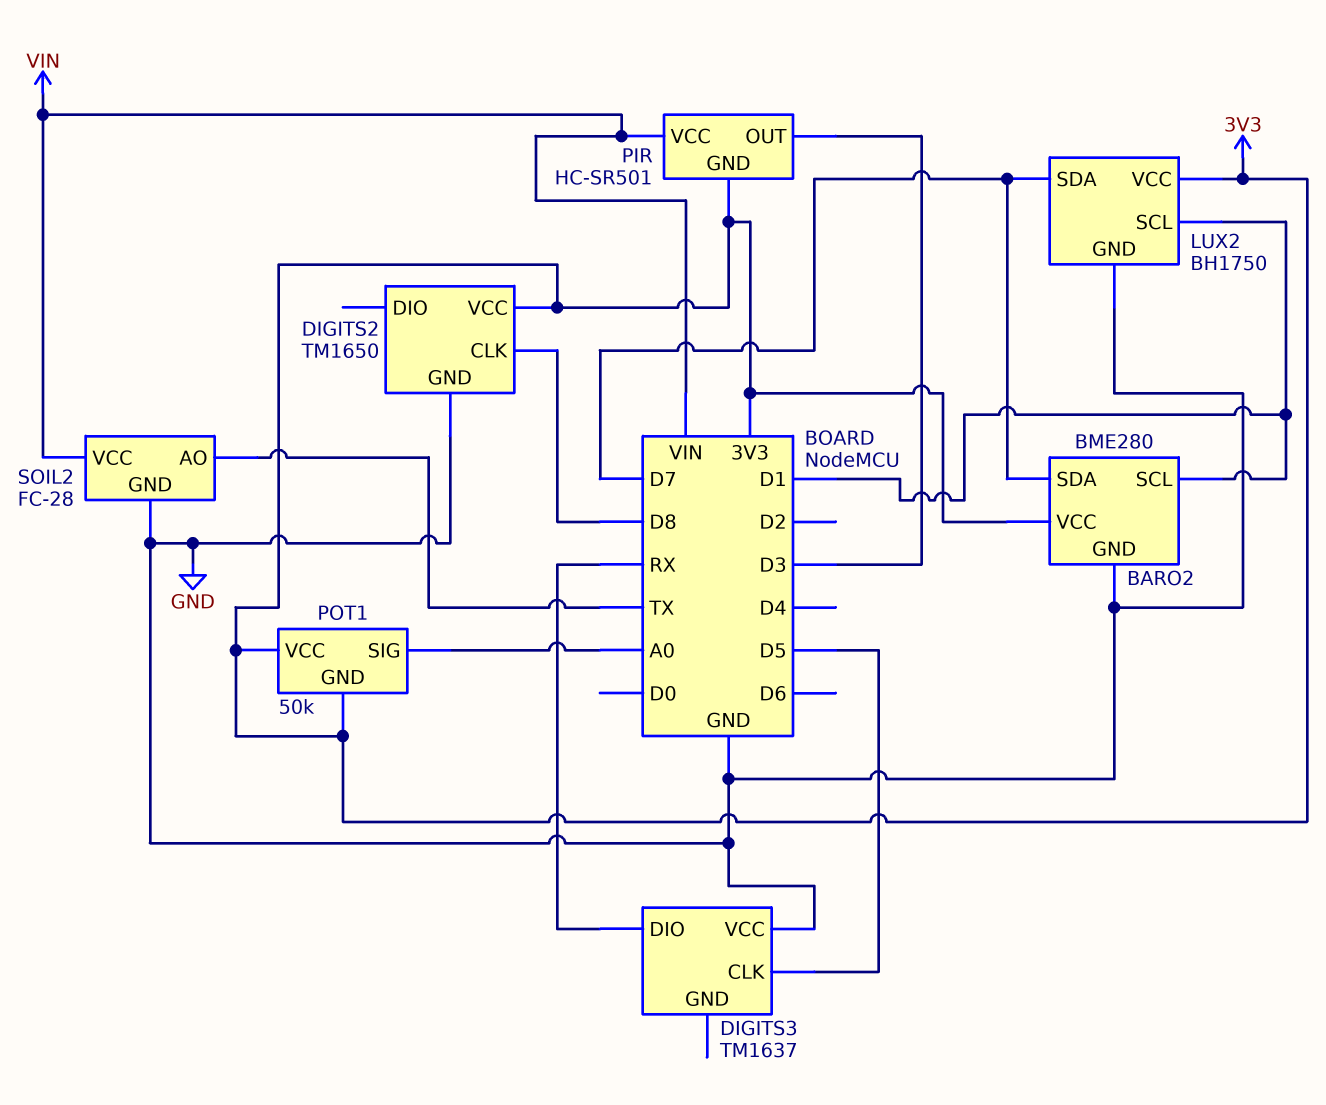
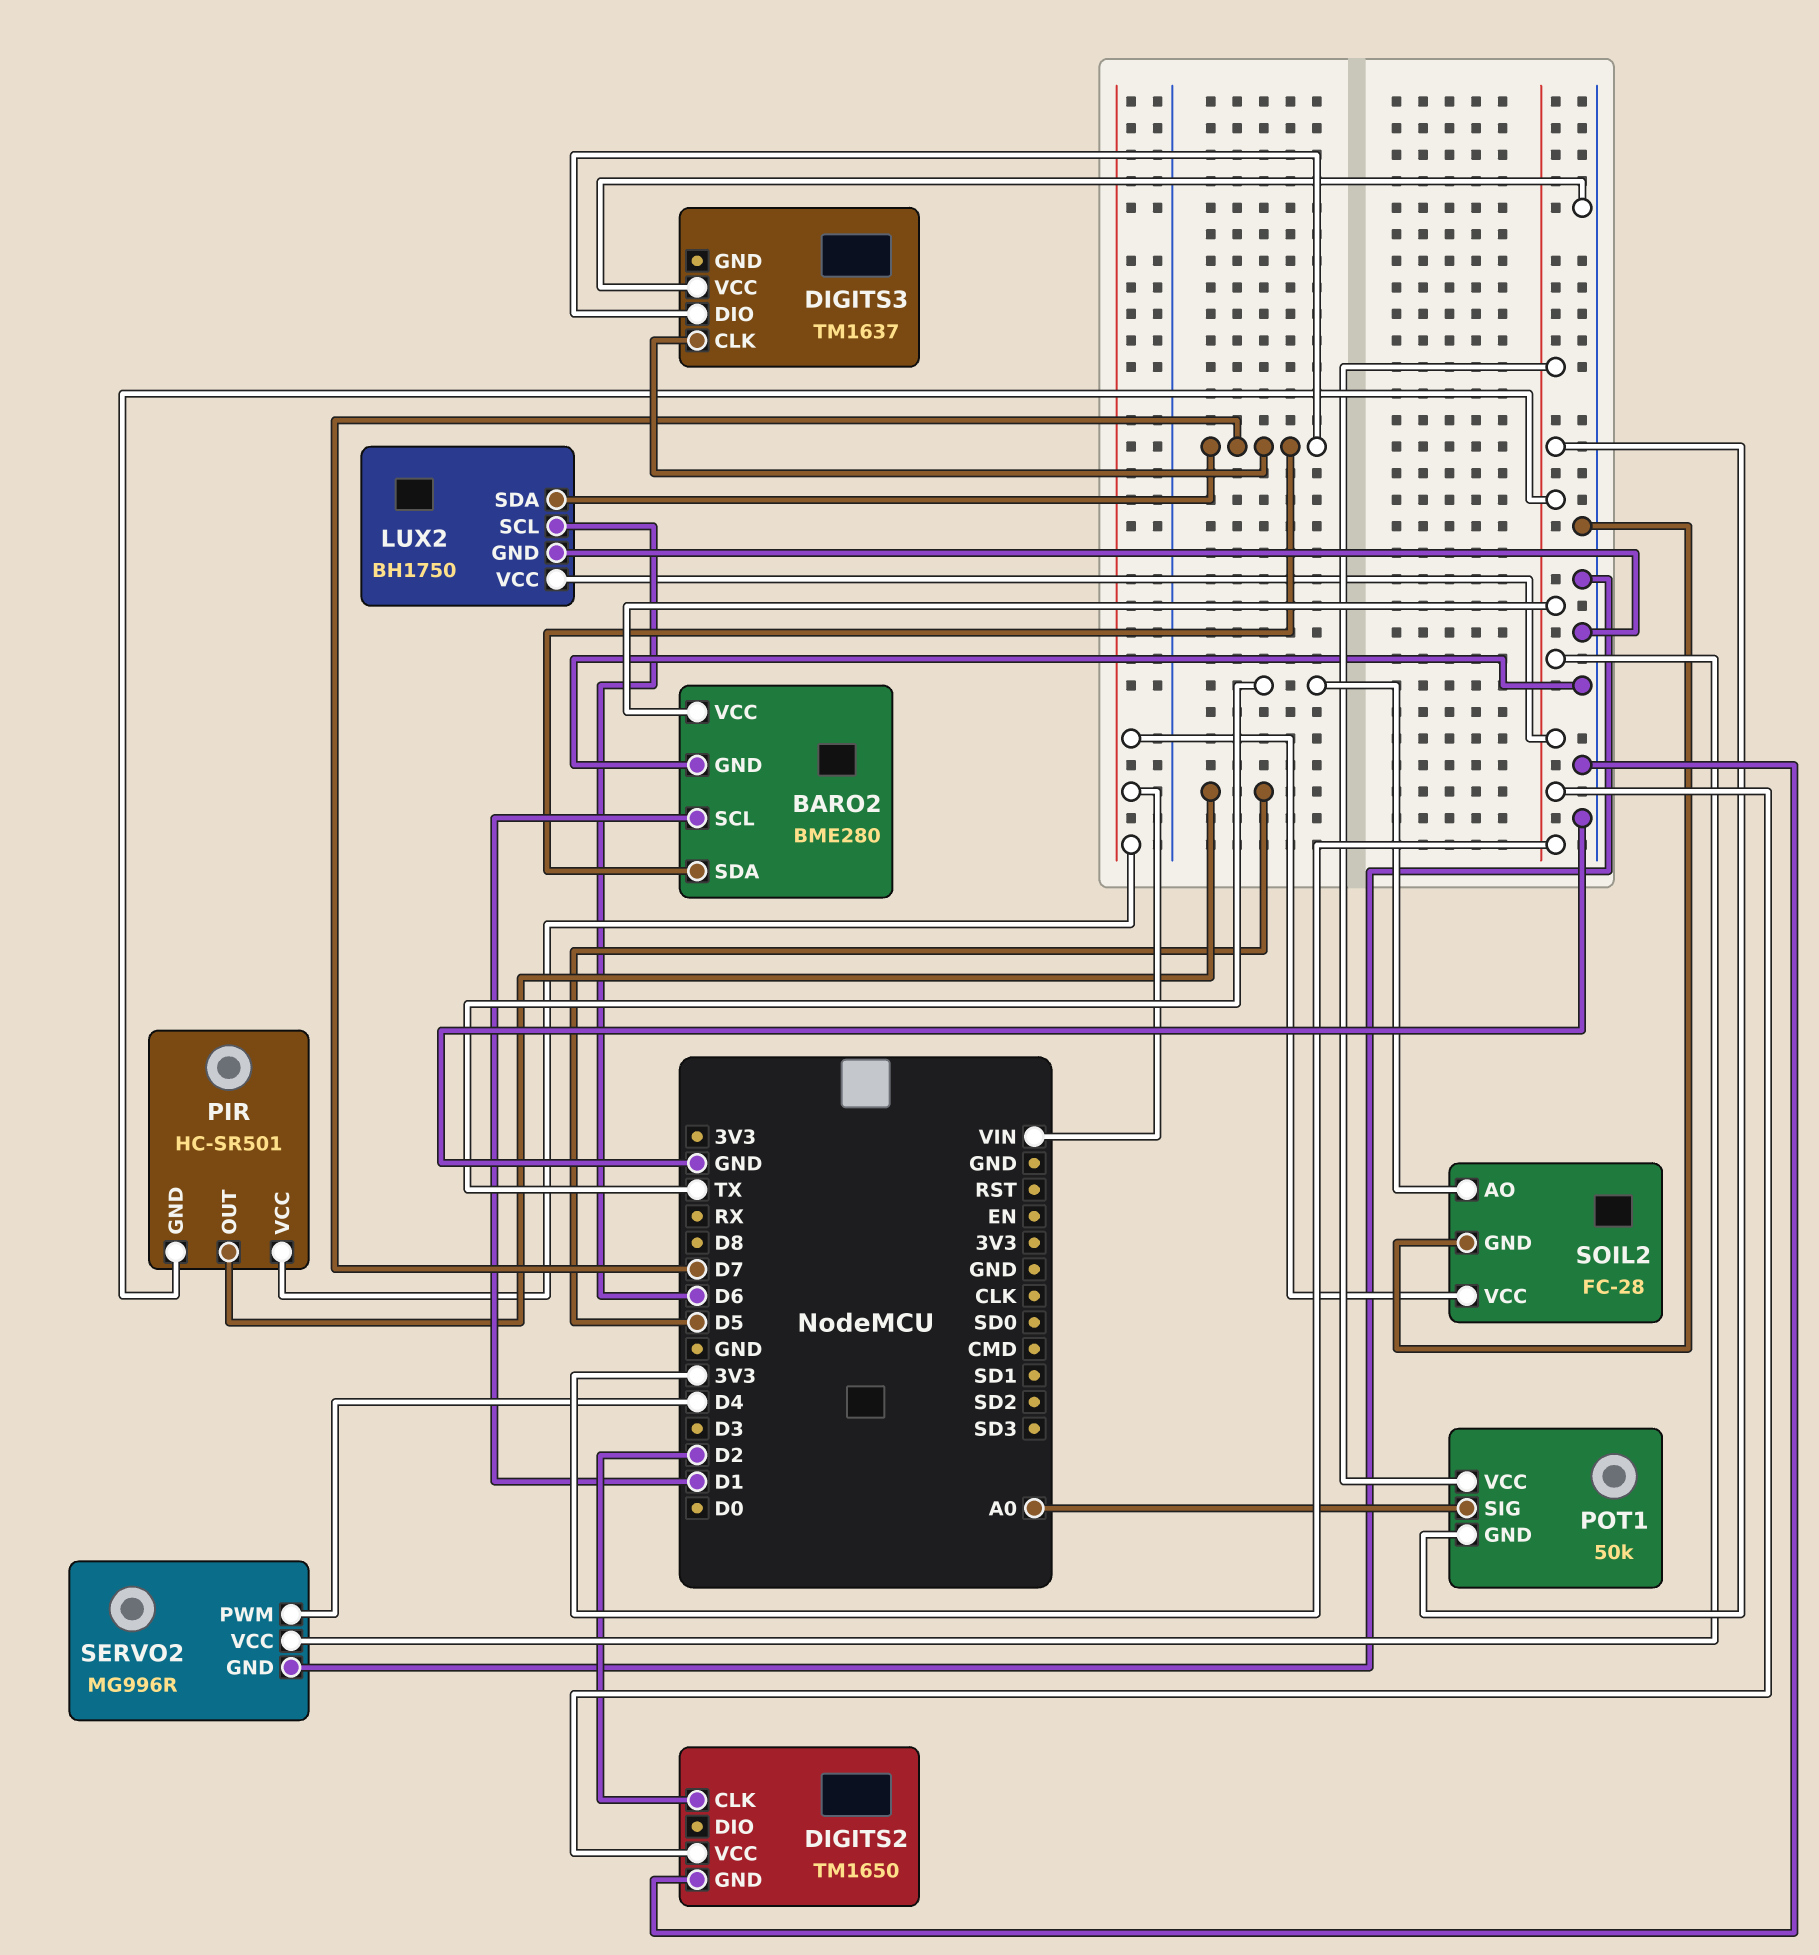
DIGITS2 pin CLK: D8 -> D2
DIGITS3 pin CLK: D5 -> D7
DIGITS3 pin DIO: RX -> D7
LUX2 pin SCL: D1 -> D6
PIR pin OUT: D3 -> D5
SERVO2: none -> MG996R
SERVO2 pin GND: none -> GND
SERVO2 pin PWM: none -> D4
SERVO2 pin VCC: none -> 3V3

